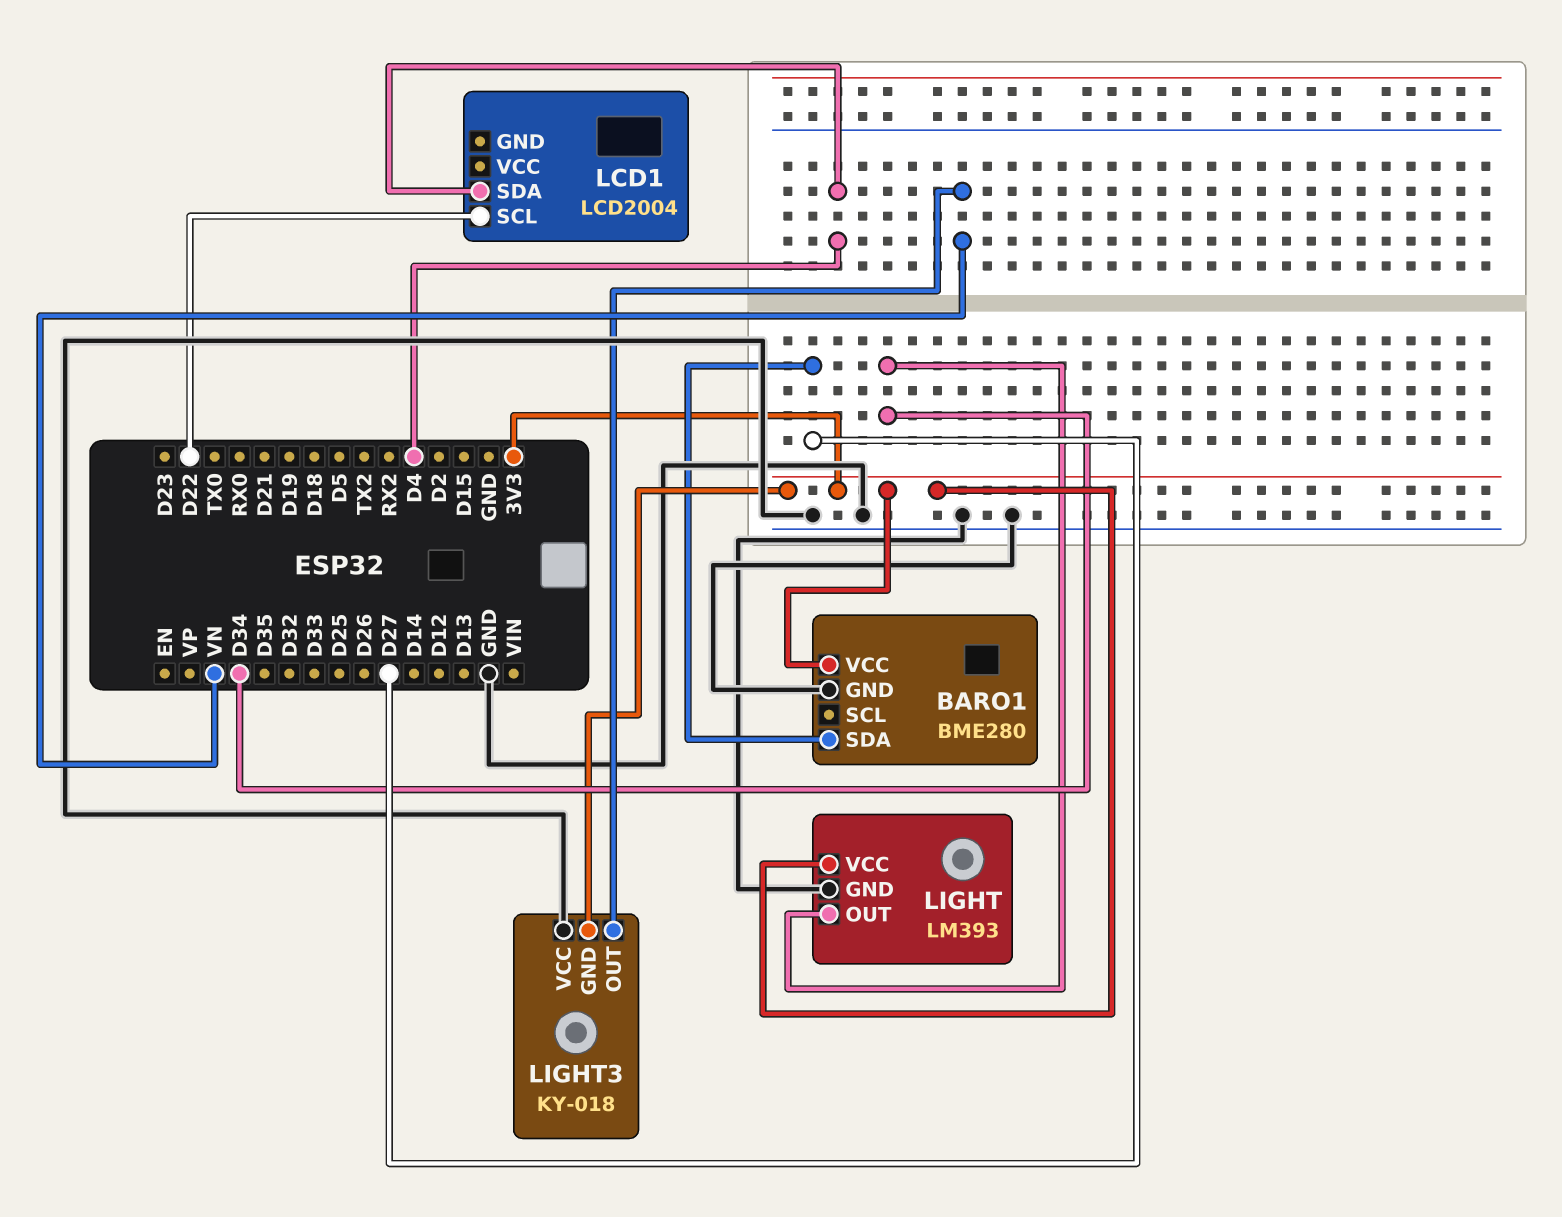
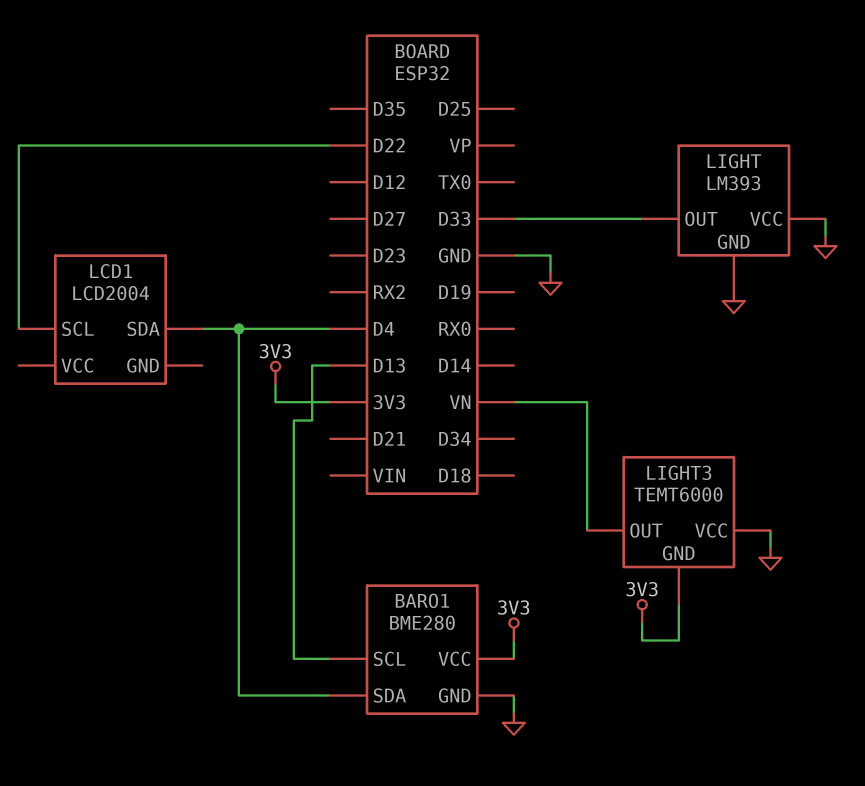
BARO1 pin SCL: none -> D13
BARO1 pin SDA: D27 -> D4
LIGHT pin OUT: D34 -> D33
LIGHT pin VCC: 3V3 -> GND
LIGHT3: KY-018 -> TEMT6000

